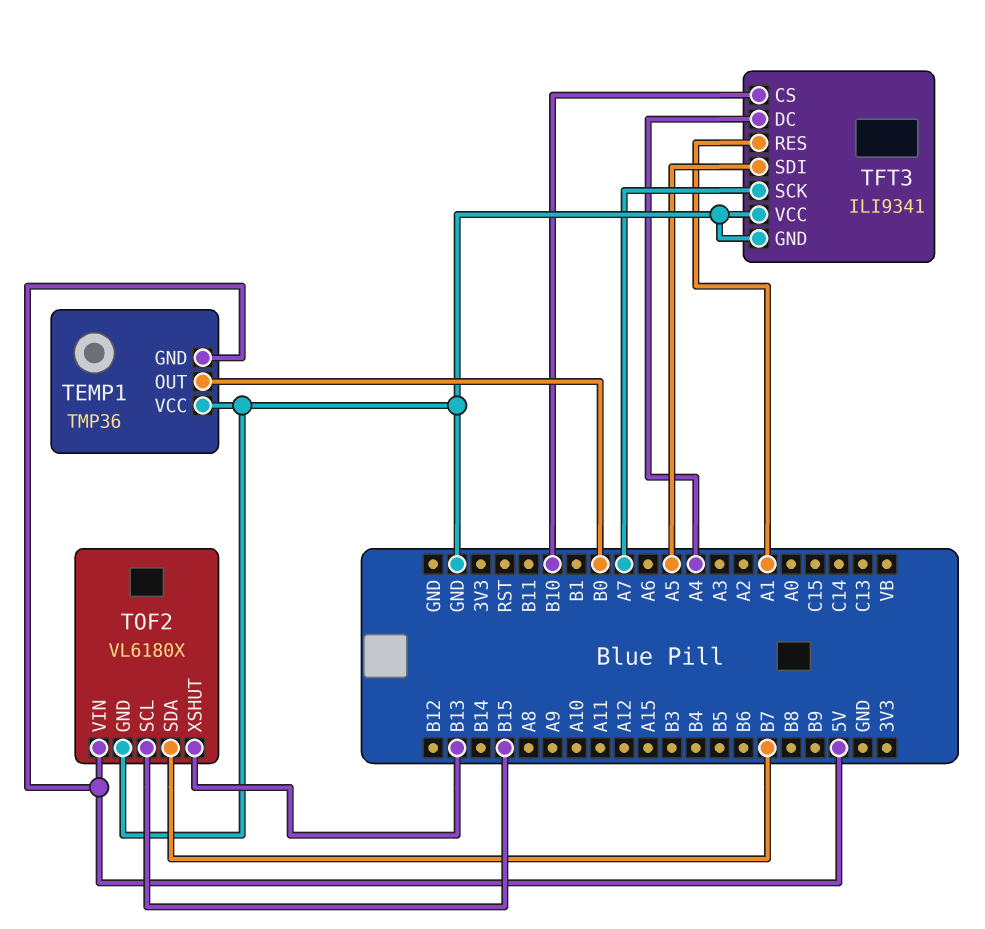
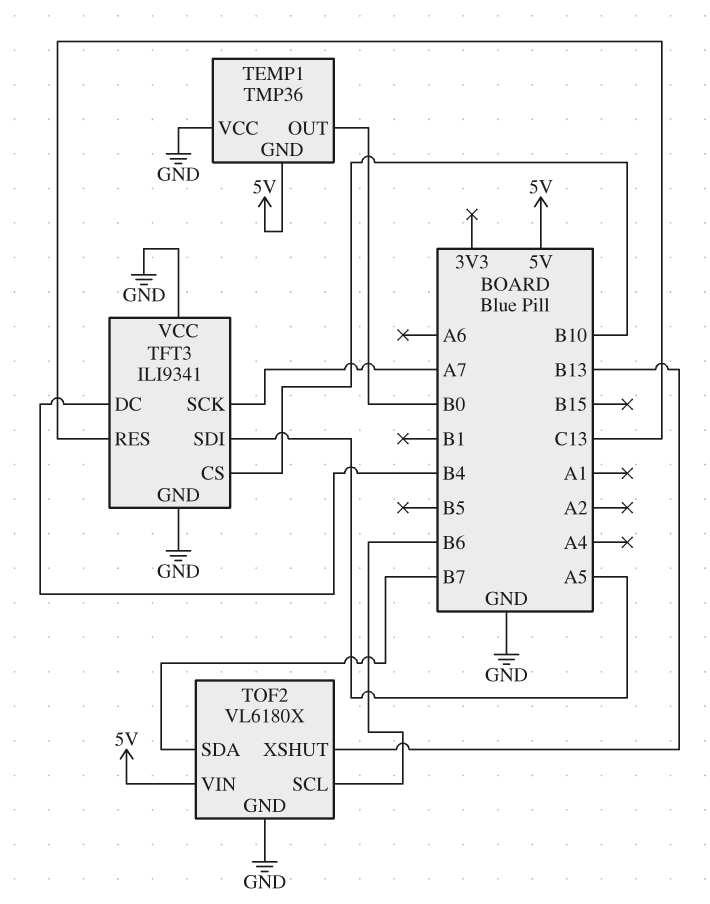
TFT3 pin DC: A4 -> B4
TFT3 pin RES: A1 -> C13
TOF2 pin SCL: B15 -> B6

